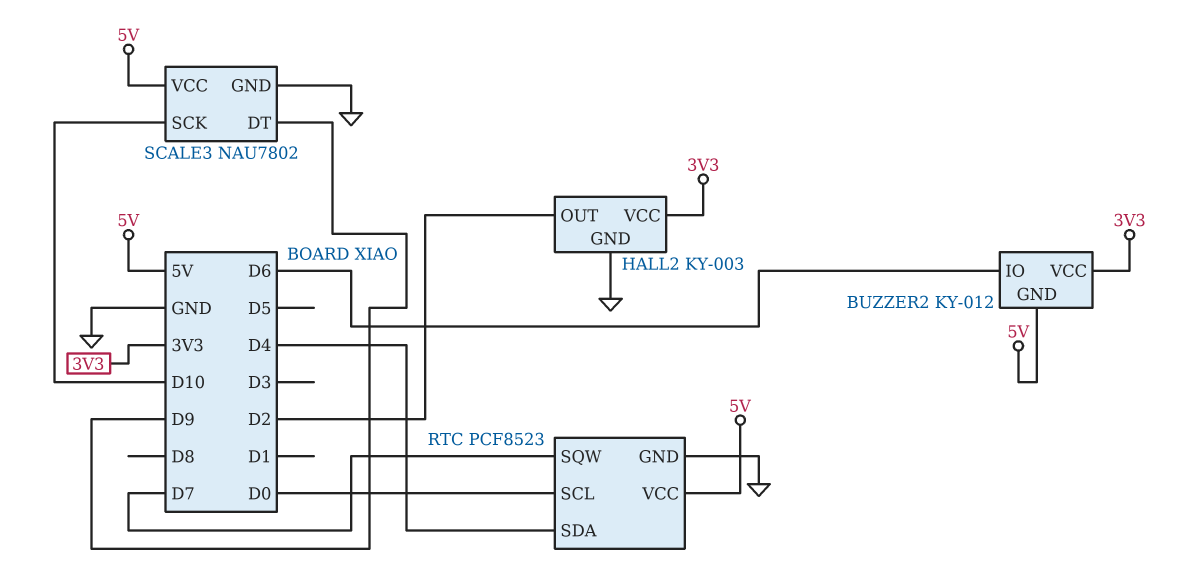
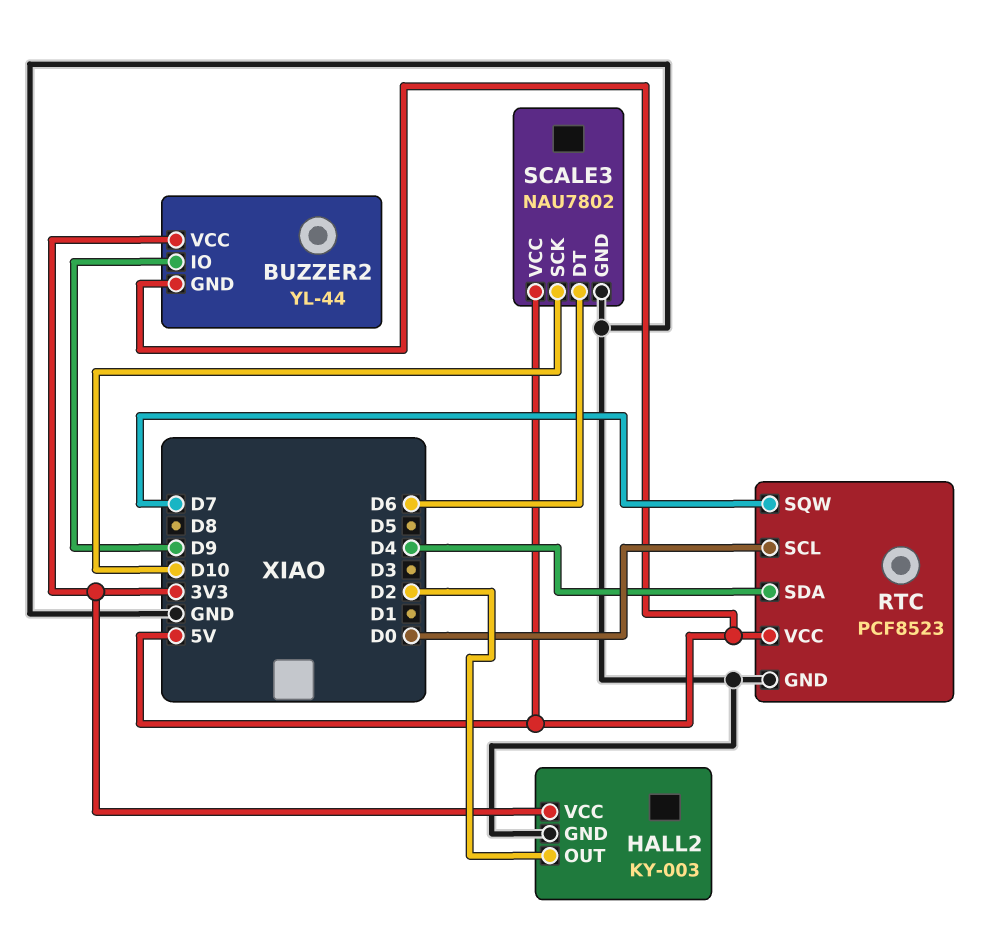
BUZZER2: KY-012 -> YL-44
BUZZER2 pin IO: D6 -> D9
SCALE3 pin DT: D9 -> D6

